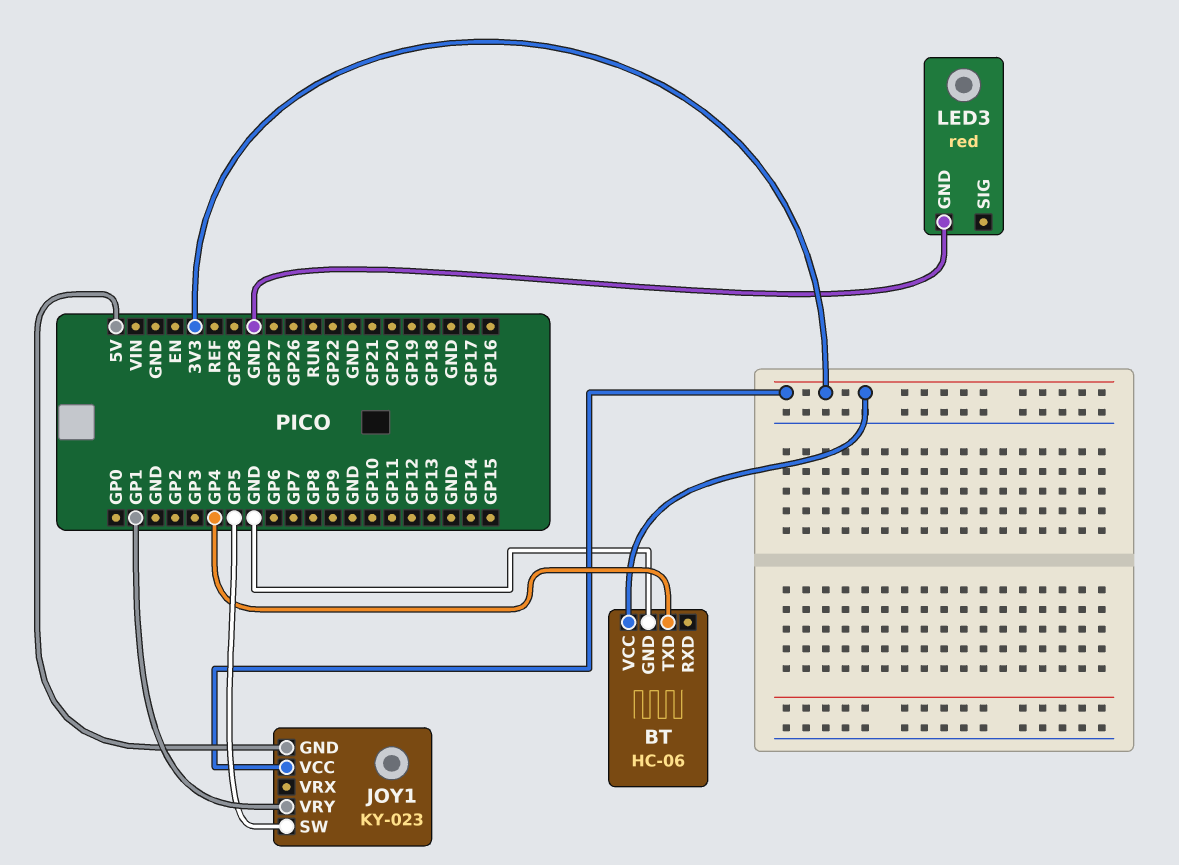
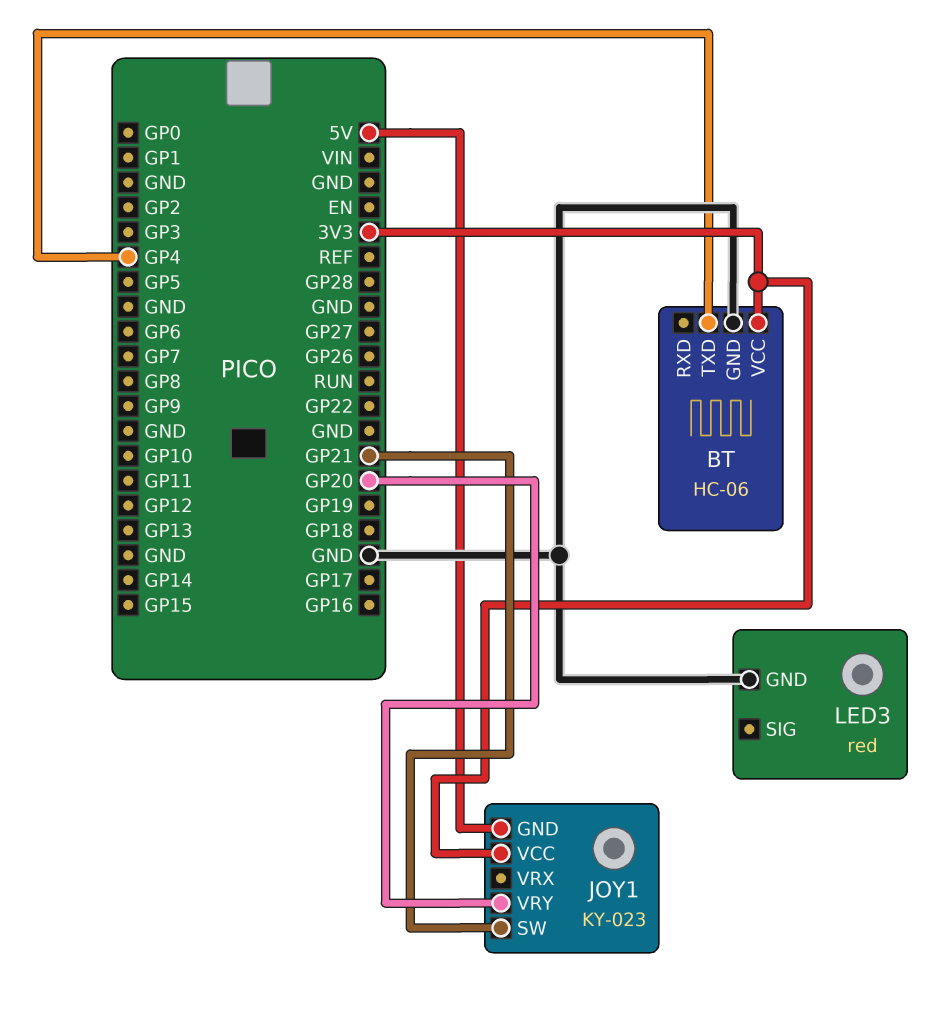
JOY1 pin SW: GP5 -> GP21
JOY1 pin VRY: GP1 -> GP20

